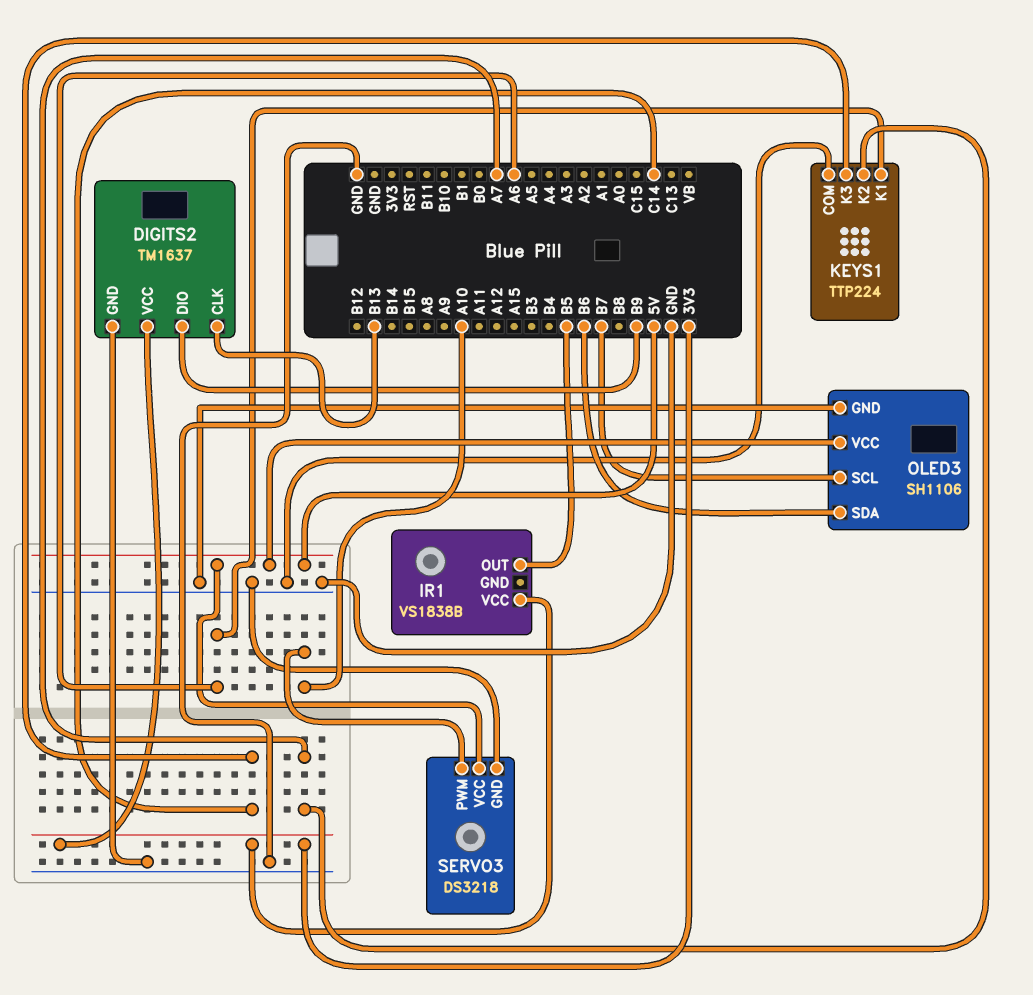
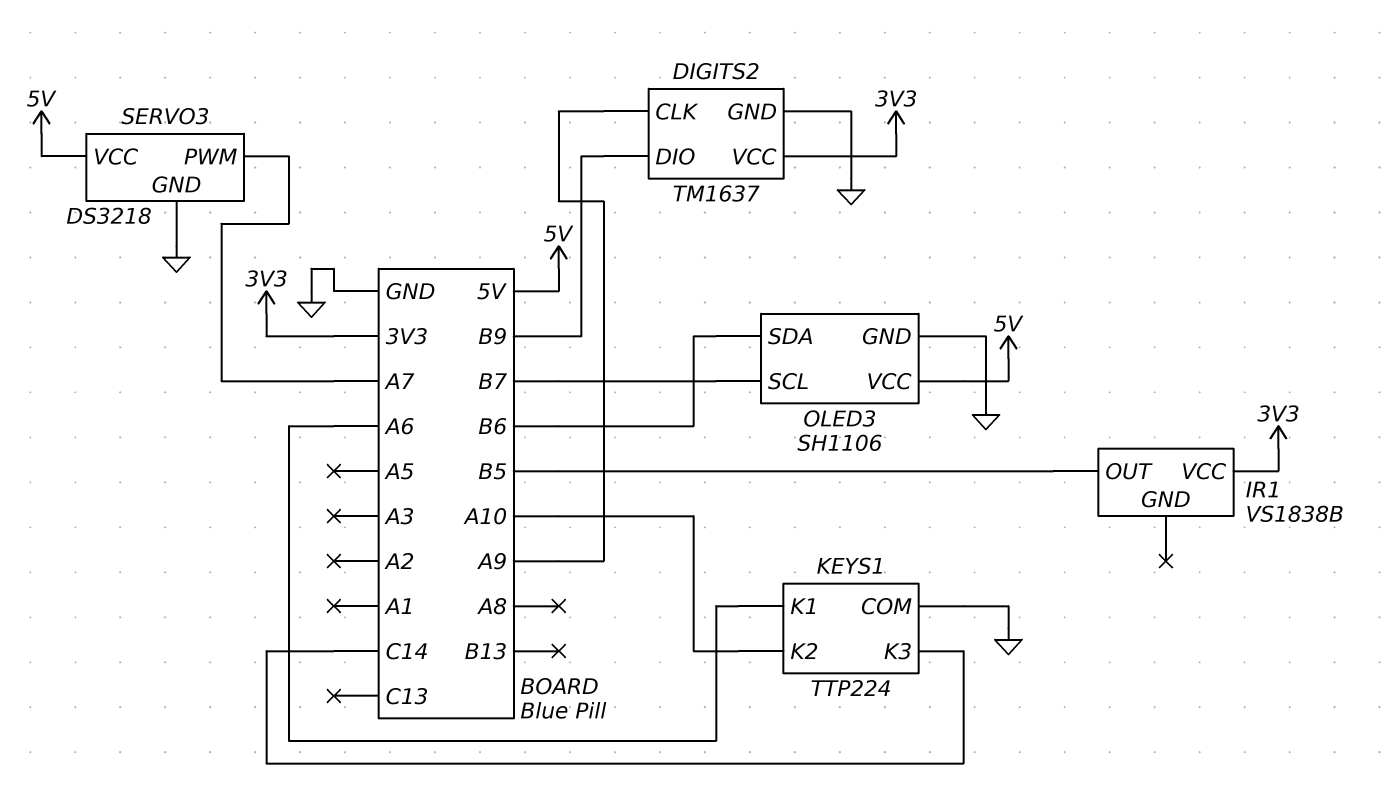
DIGITS2 pin CLK: B13 -> A9
KEYS1 pin K2: A7 -> A10
SERVO3 pin PWM: A10 -> A7

